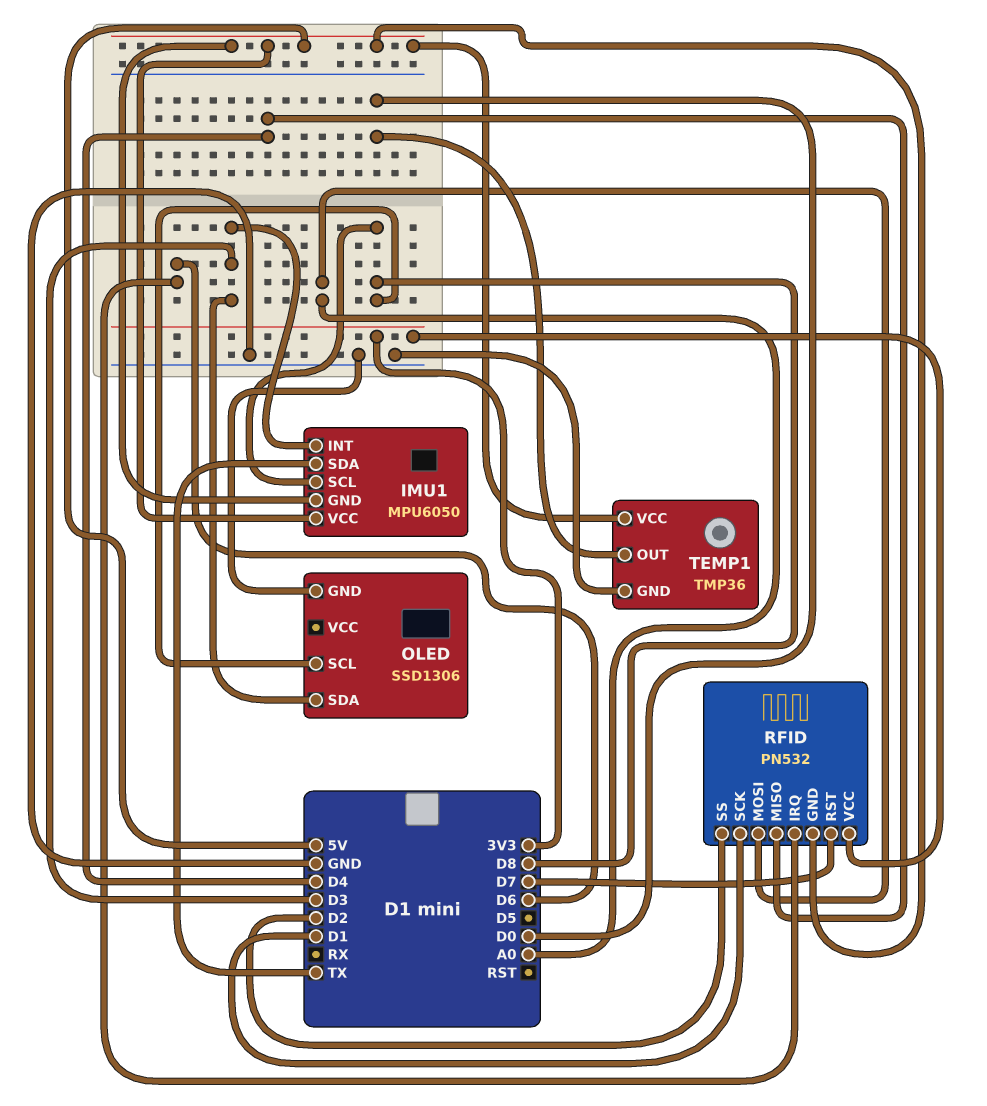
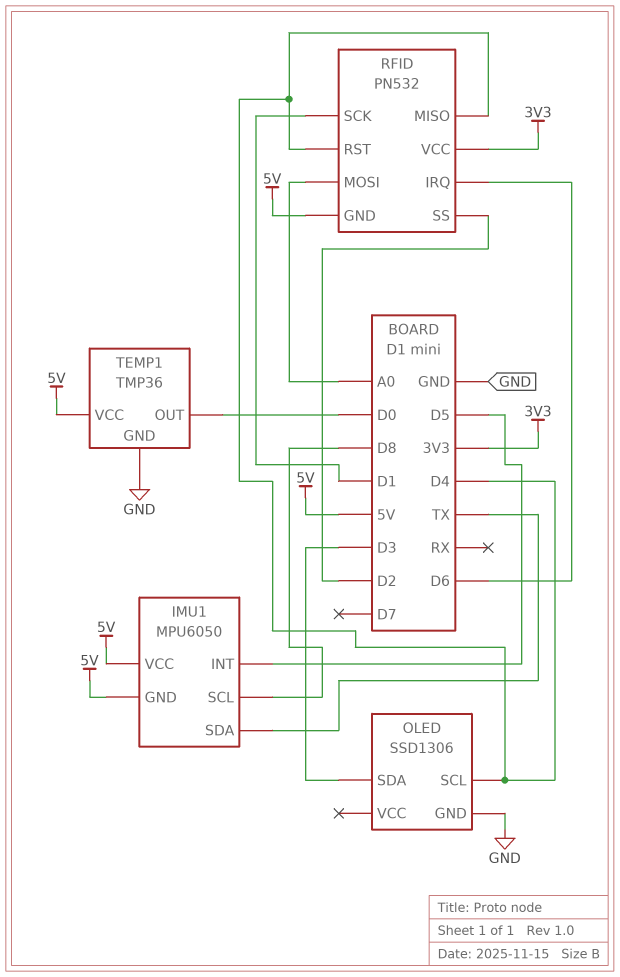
IMU1 pin INT: D3 -> D5
OLED pin SCL: D8 -> D4
RFID pin RST: D7 -> D4

